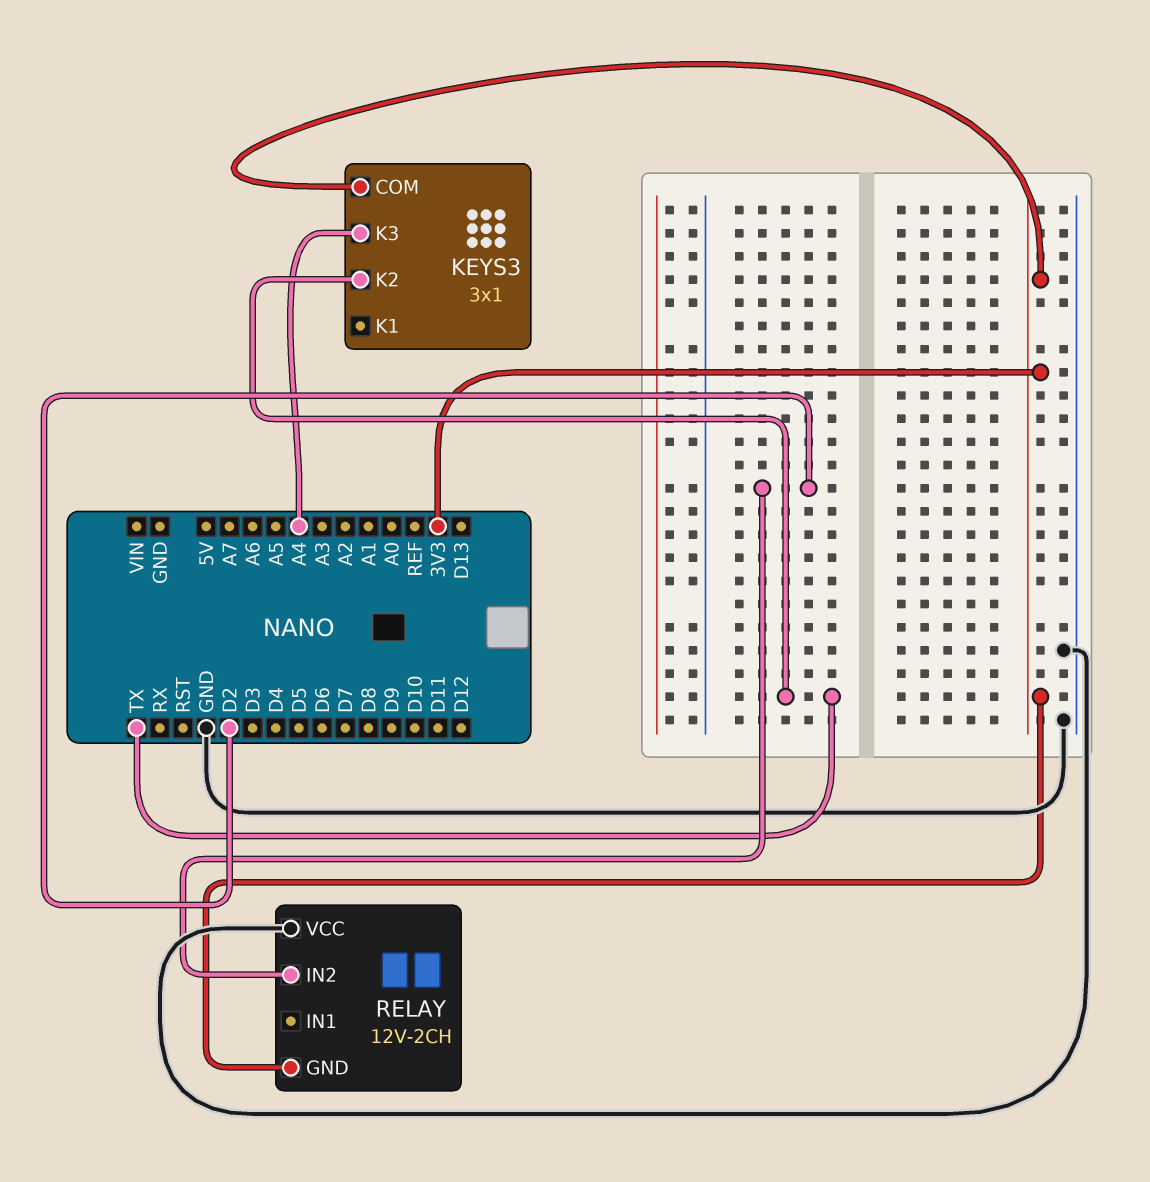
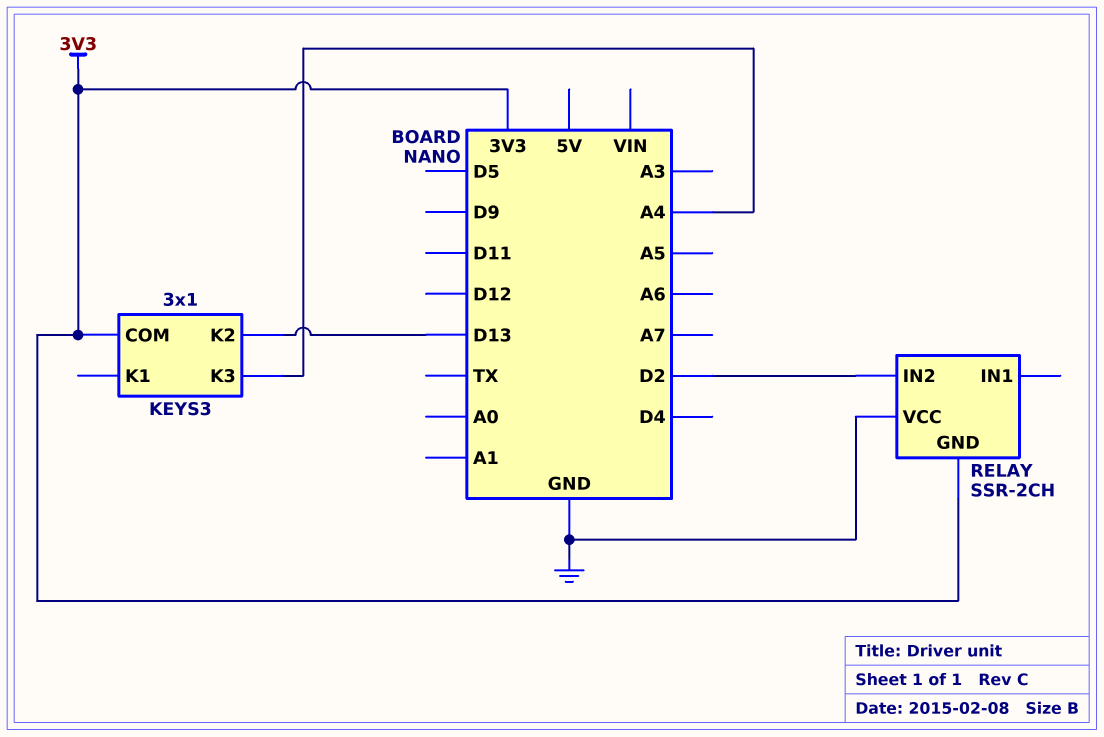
KEYS3 pin K2: TX -> D13
RELAY: 12V-2CH -> SSR-2CH

